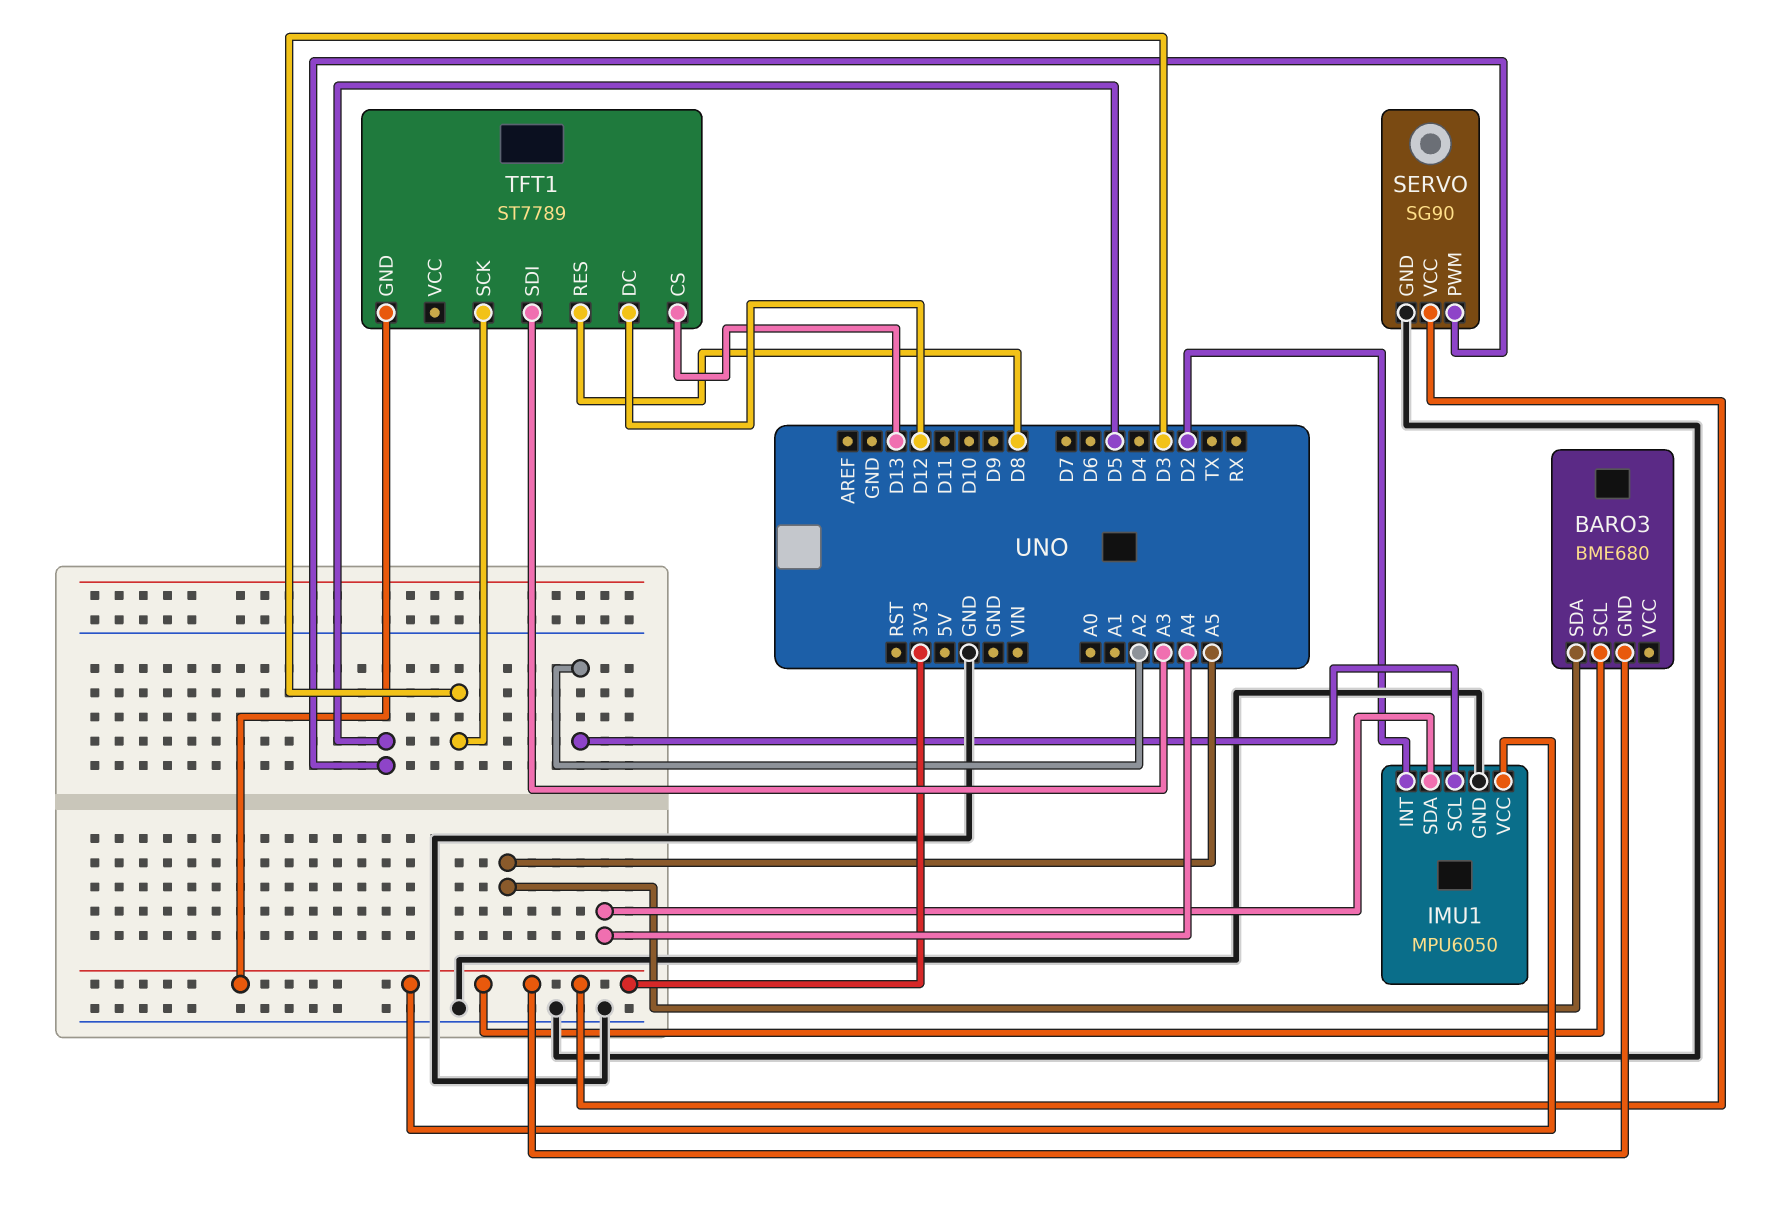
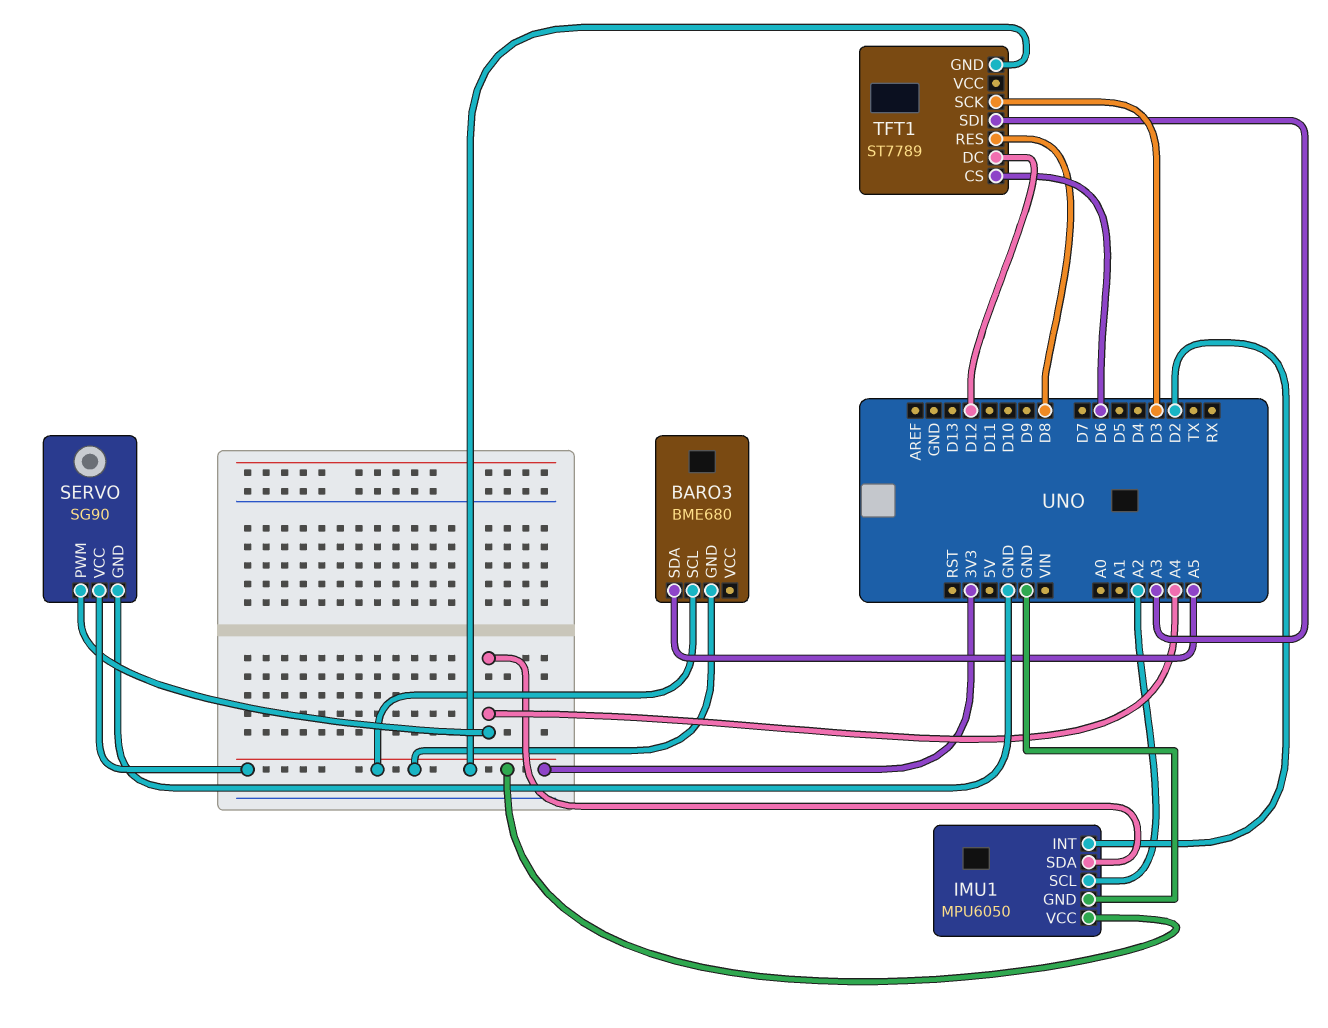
SERVO pin PWM: D5 -> A4
TFT1 pin CS: D13 -> D6

